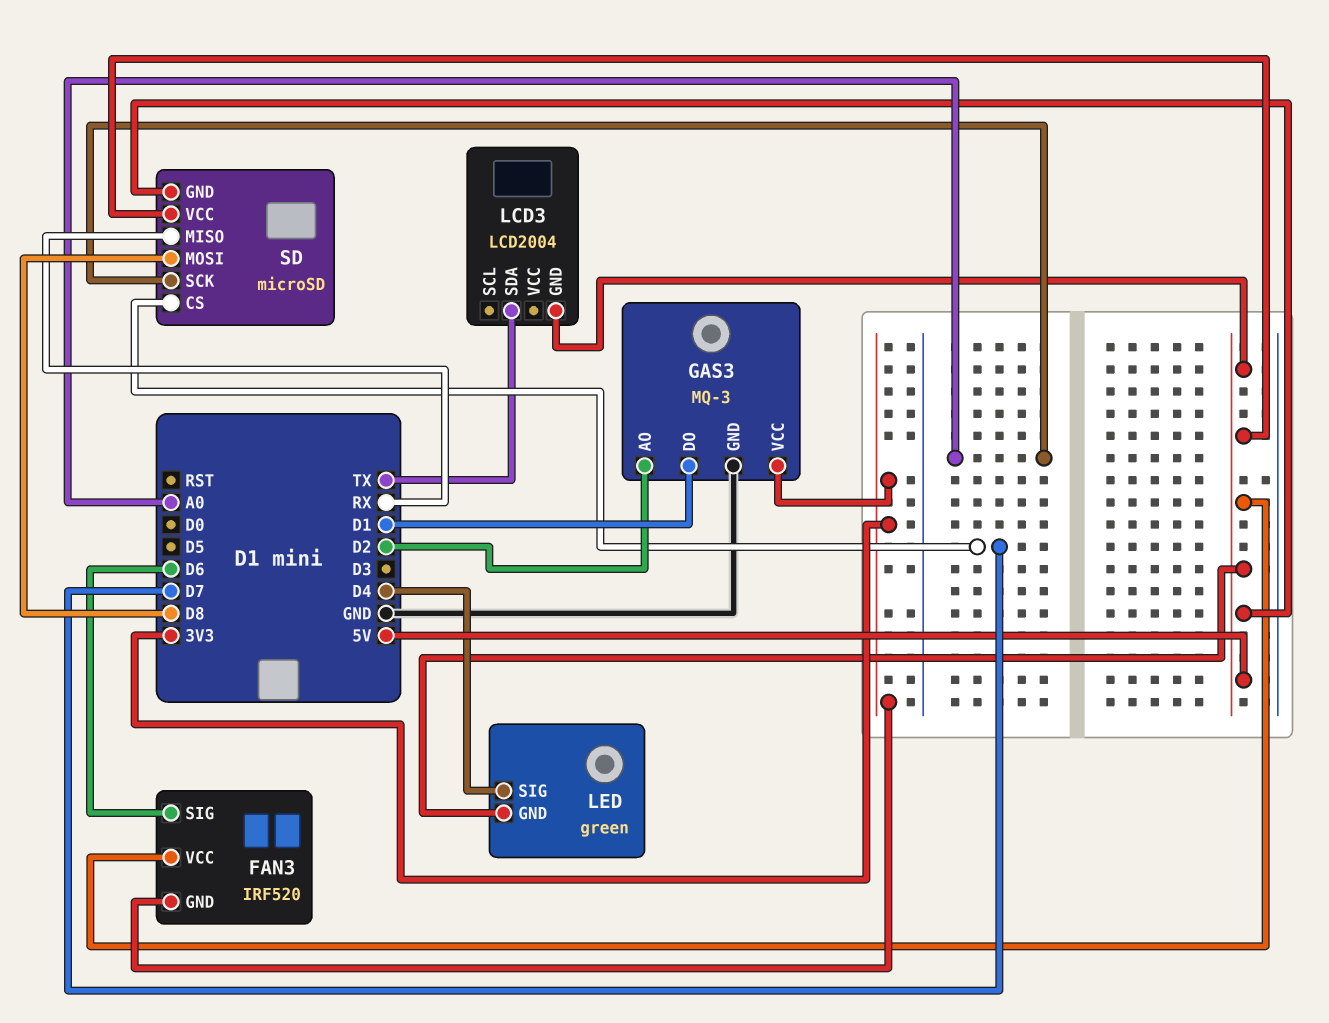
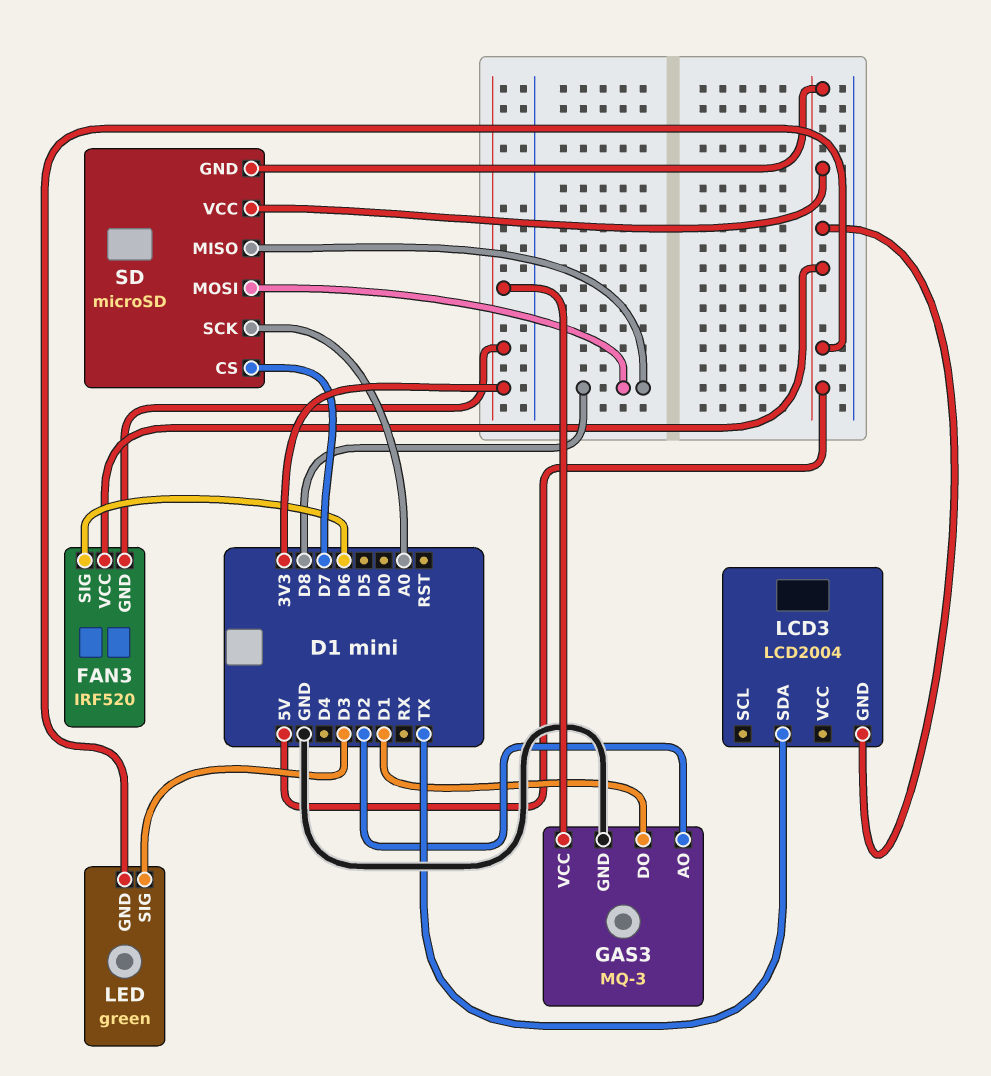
LED pin SIG: D4 -> D3
SD pin MISO: RX -> D8

